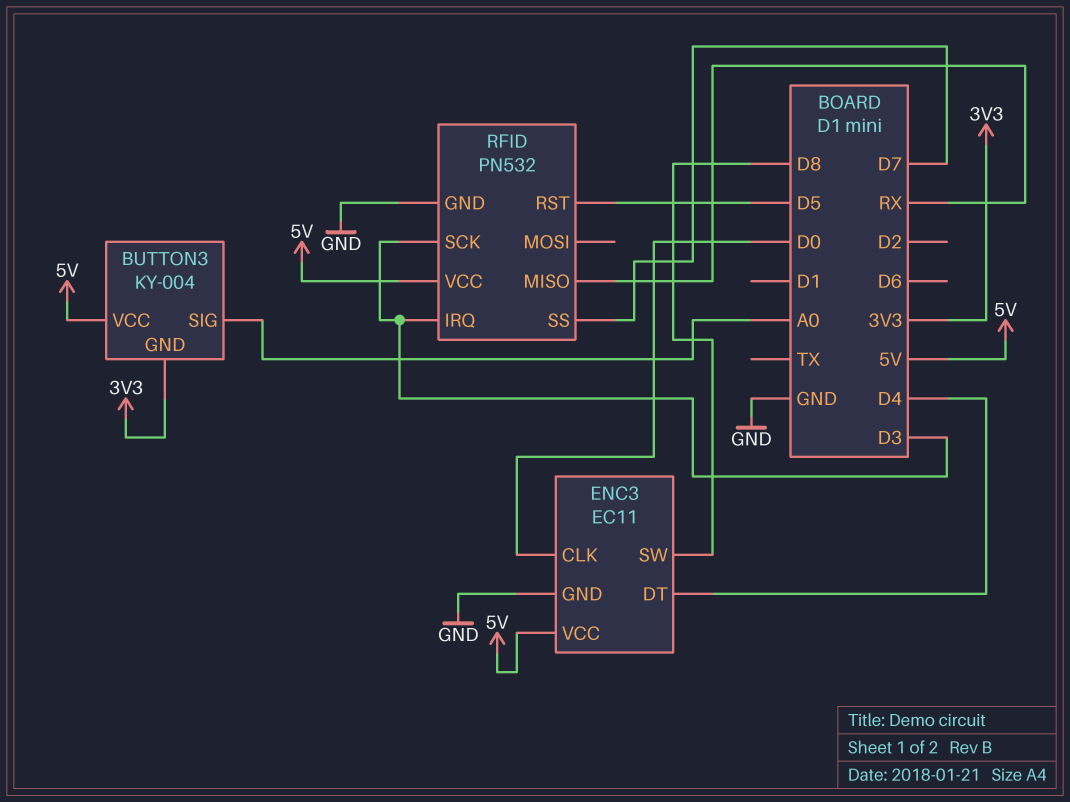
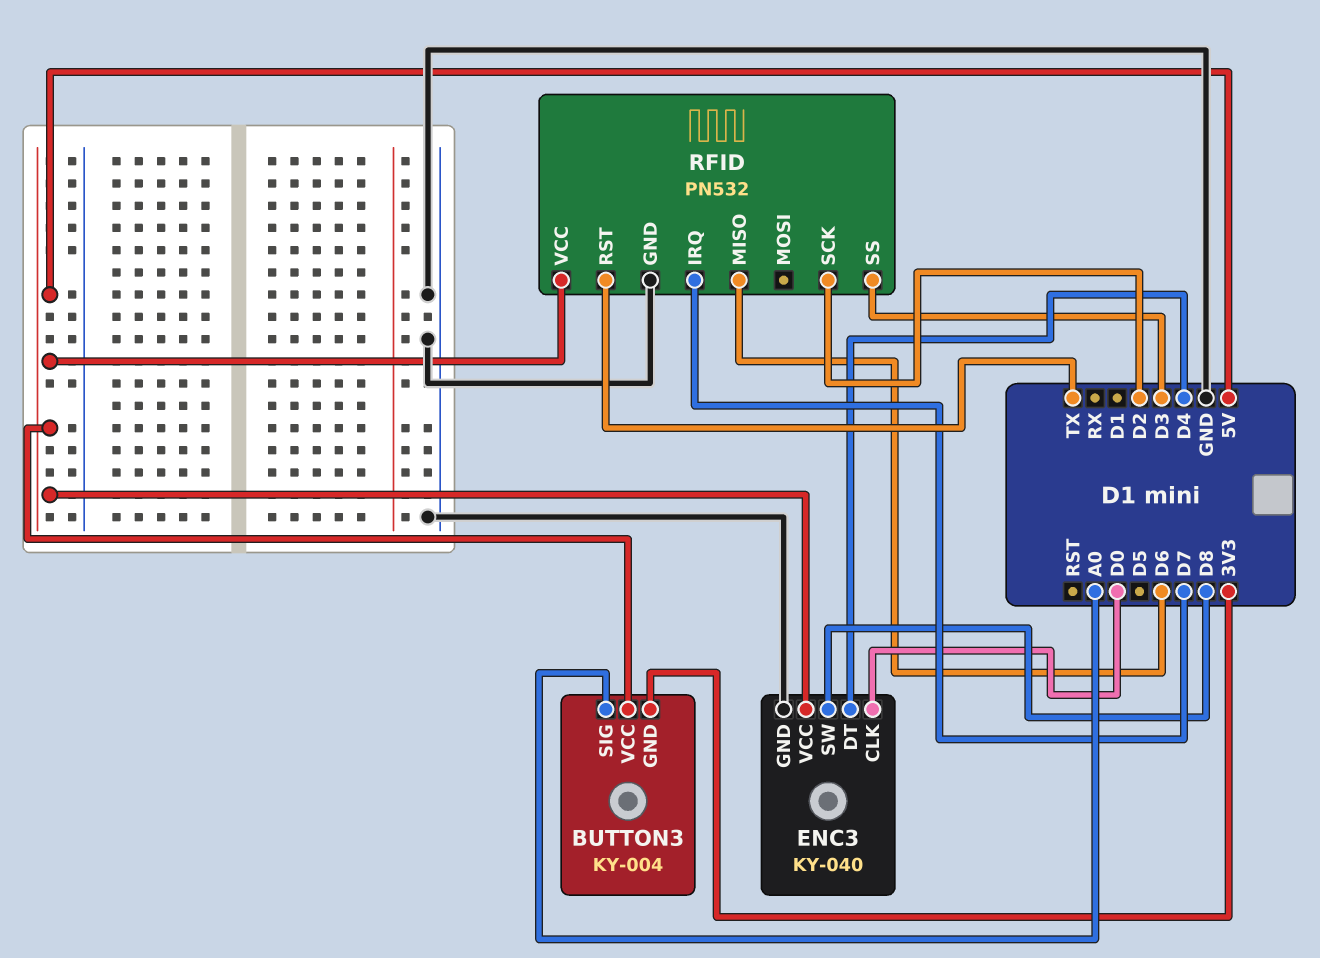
ENC3: EC11 -> KY-040
RFID pin IRQ: D3 -> D7
RFID pin MISO: RX -> D6
RFID pin RST: D5 -> TX
RFID pin SCK: D3 -> D2
RFID pin SS: D7 -> D3

